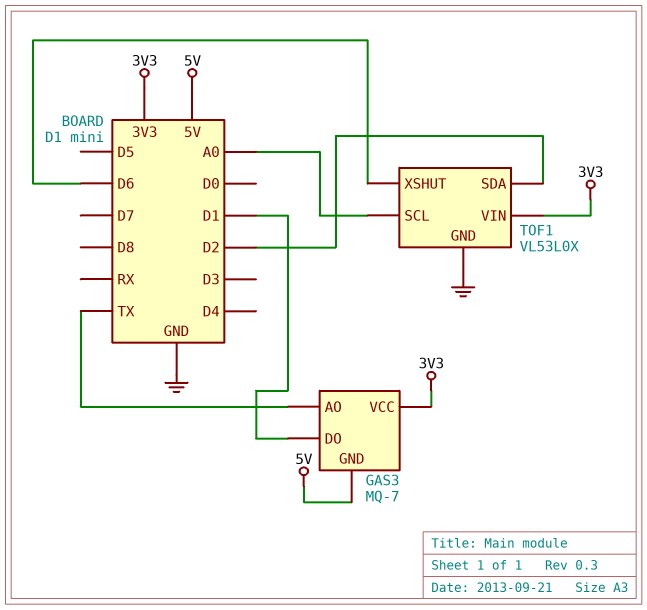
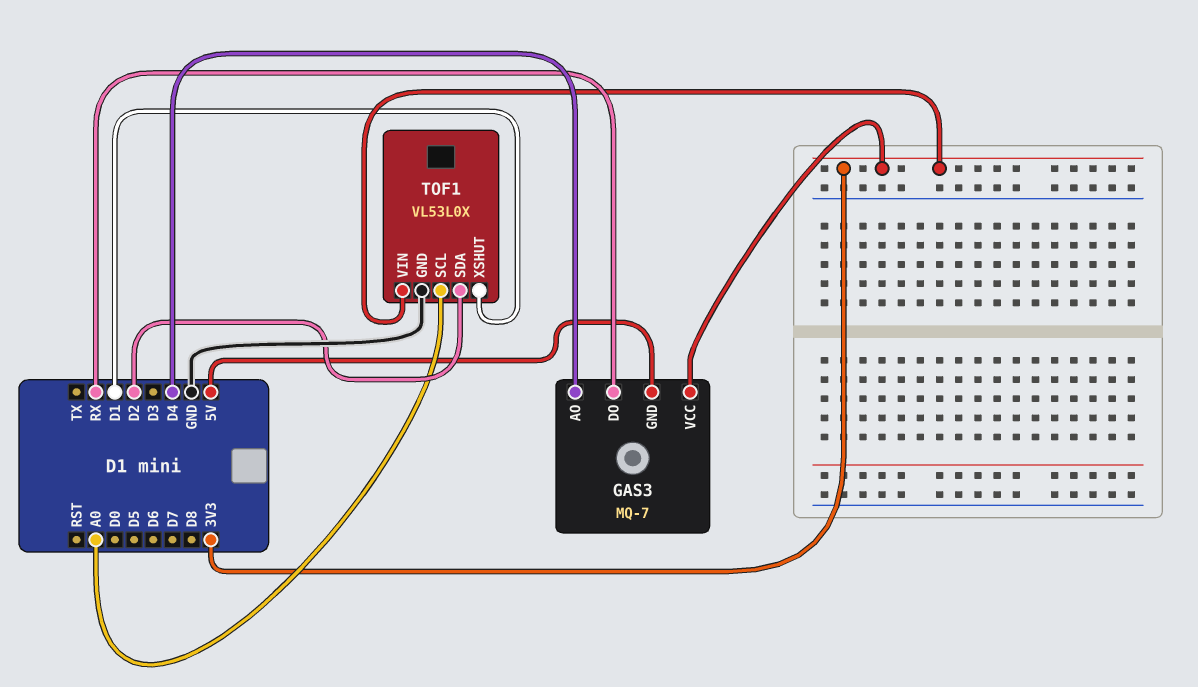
GAS3 pin AO: TX -> D4
GAS3 pin DO: D1 -> RX
TOF1 pin XSHUT: D6 -> D1

